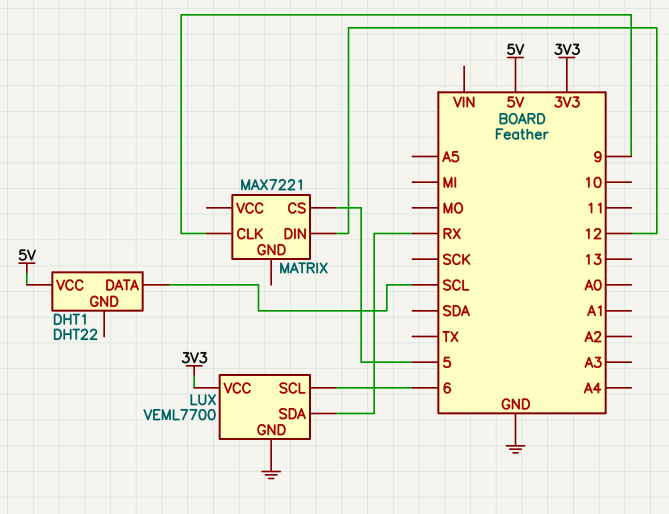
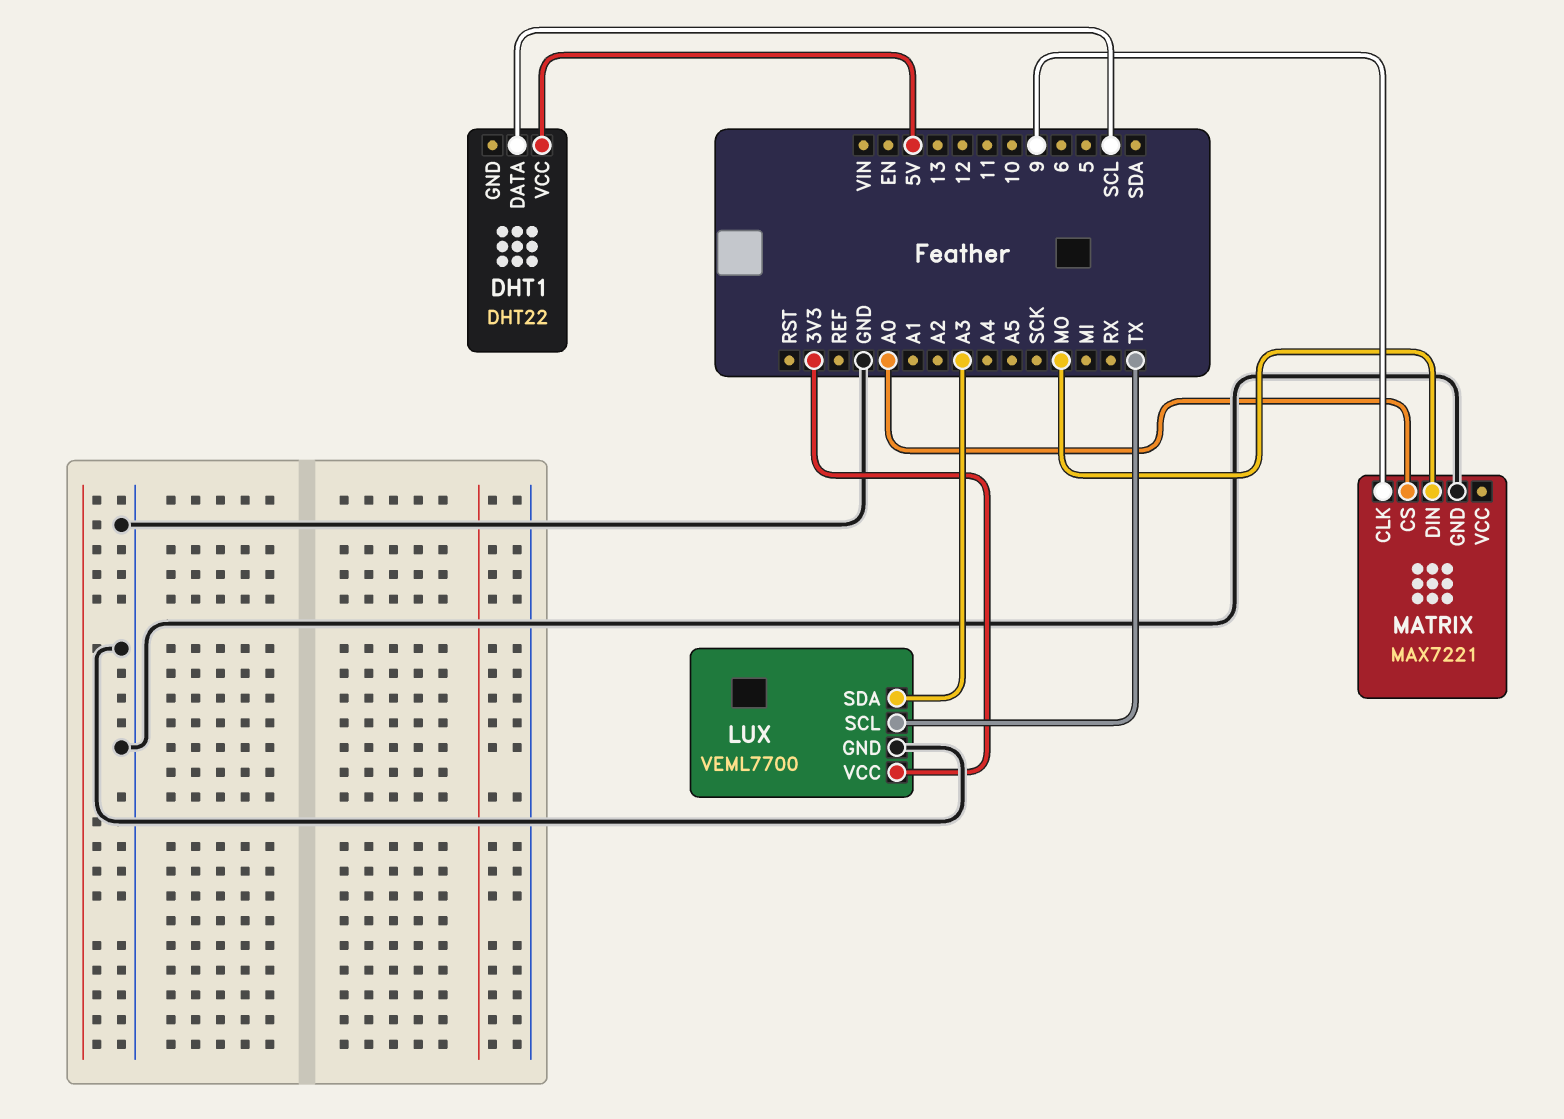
LUX pin SCL: 6 -> TX
LUX pin SDA: RX -> A3
MATRIX pin CS: 5 -> A0
MATRIX pin DIN: 12 -> MO
MATRIX pin GND: none -> GND

